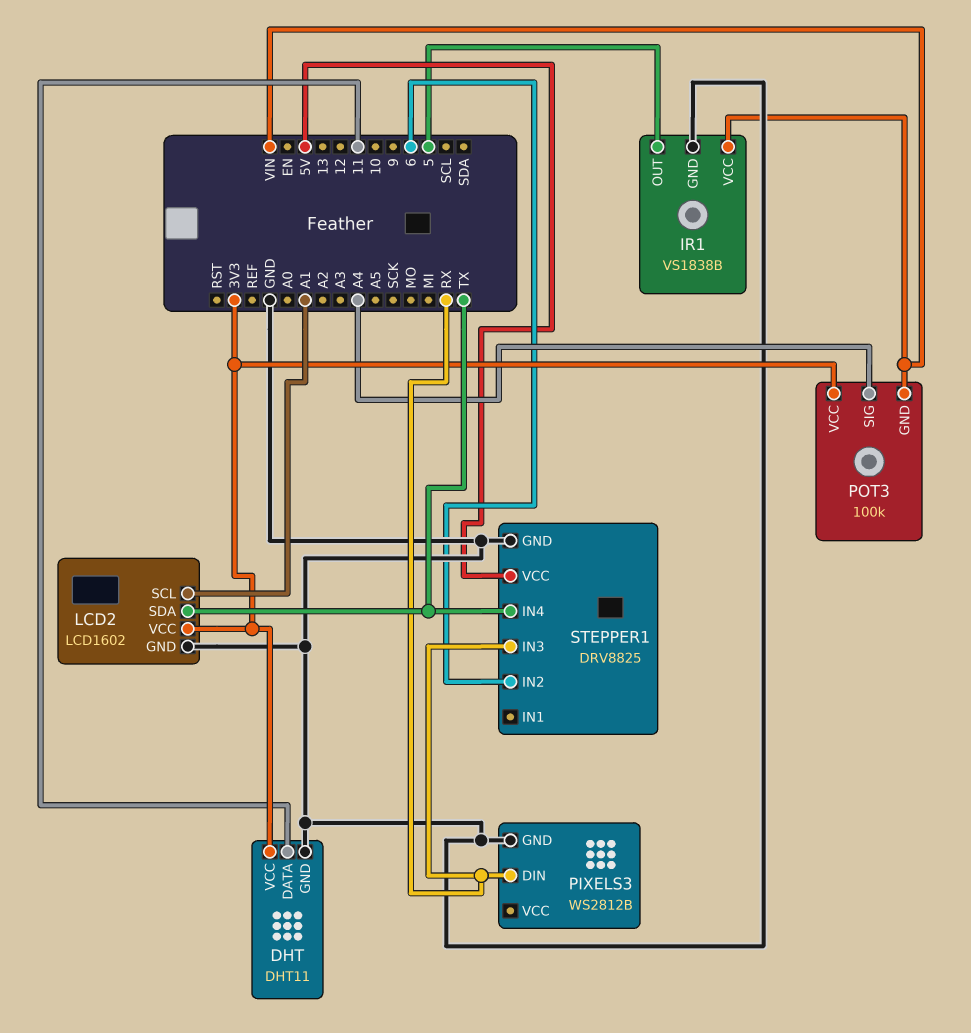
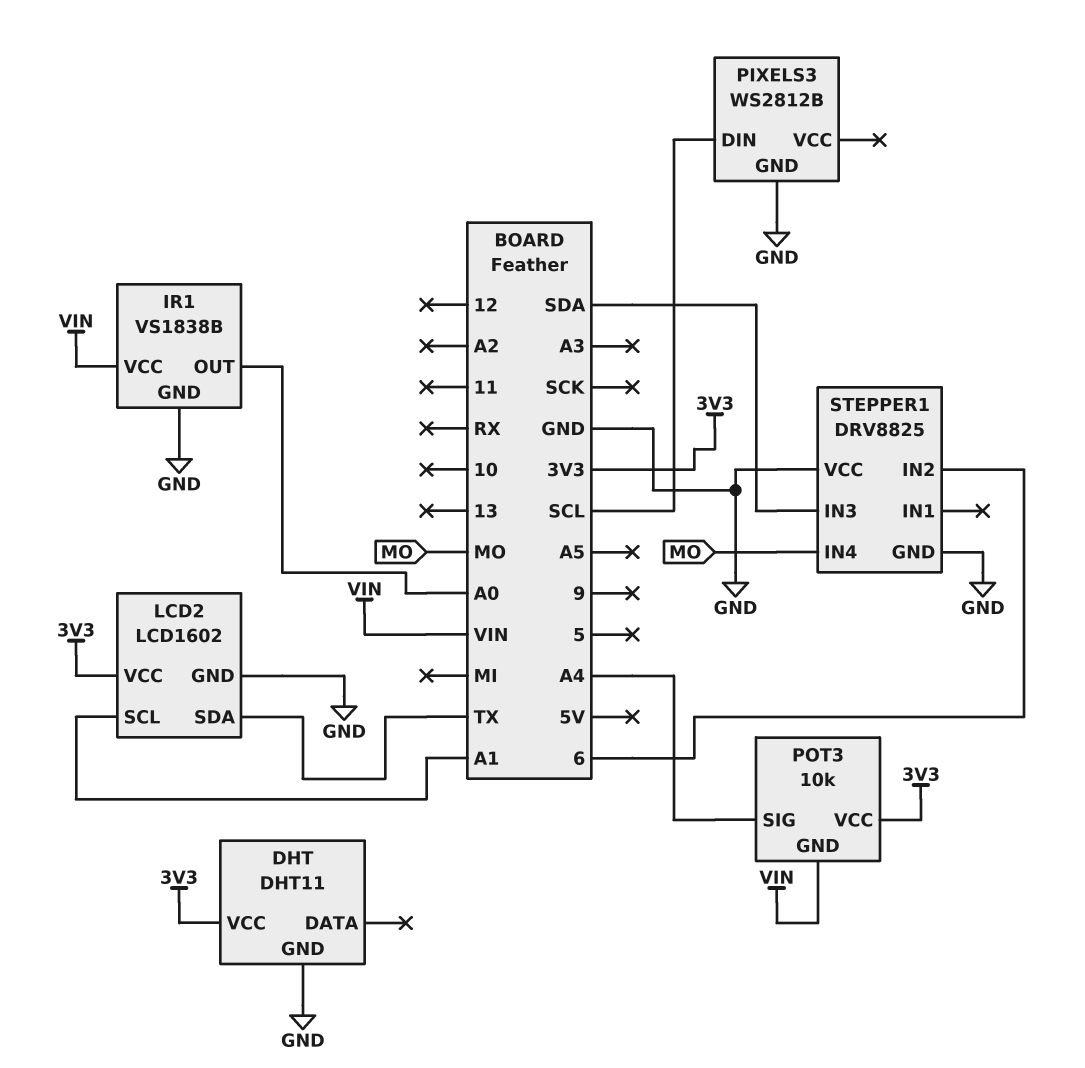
DHT pin DATA: 11 -> none
IR1 pin OUT: 5 -> A0
PIXELS3 pin DIN: RX -> SCL
POT3: 100k -> 10k
STEPPER1 pin IN3: RX -> SDA
STEPPER1 pin IN4: TX -> MO
STEPPER1 pin VCC: 5V -> GND

